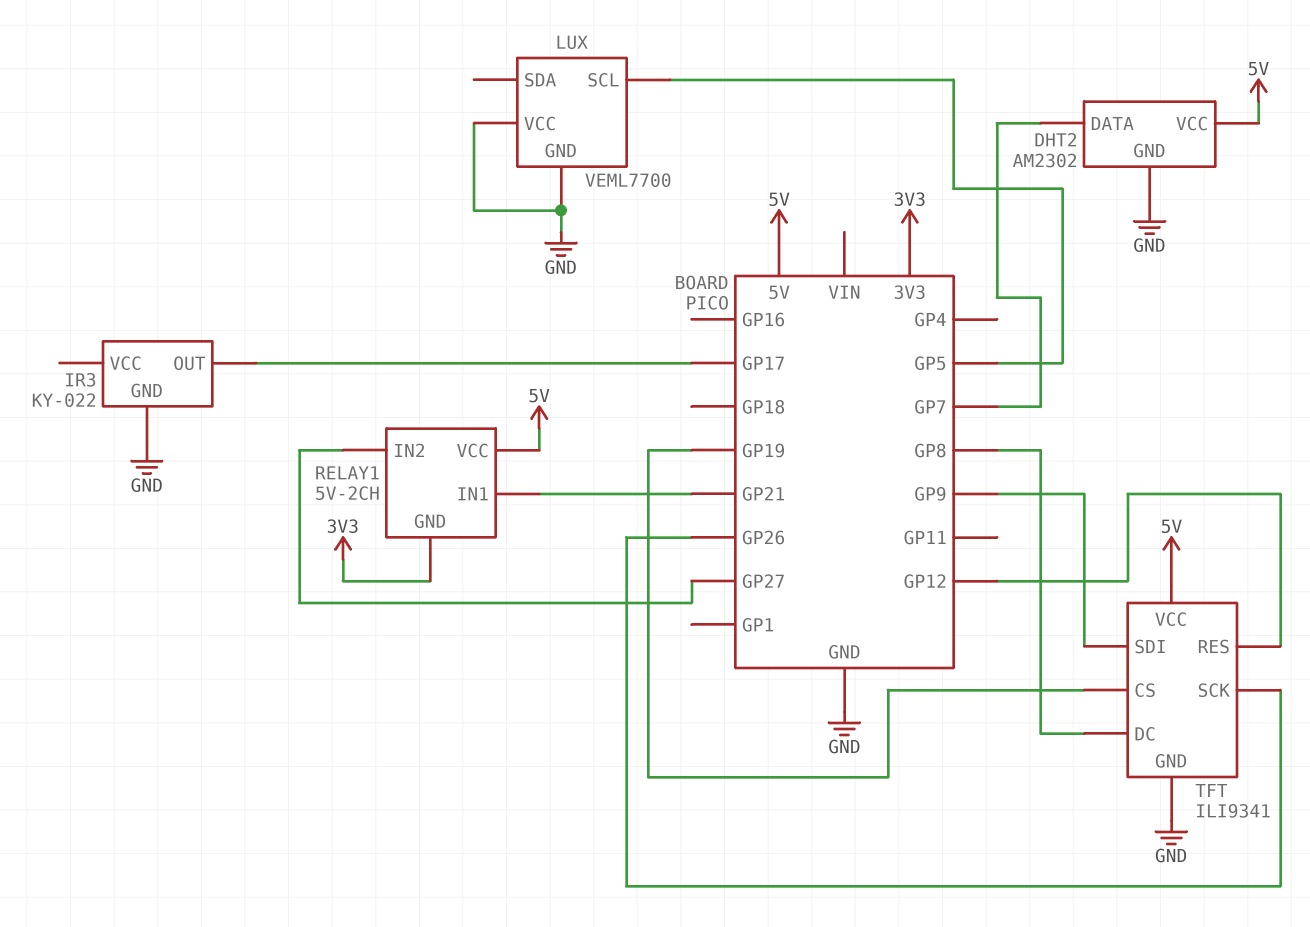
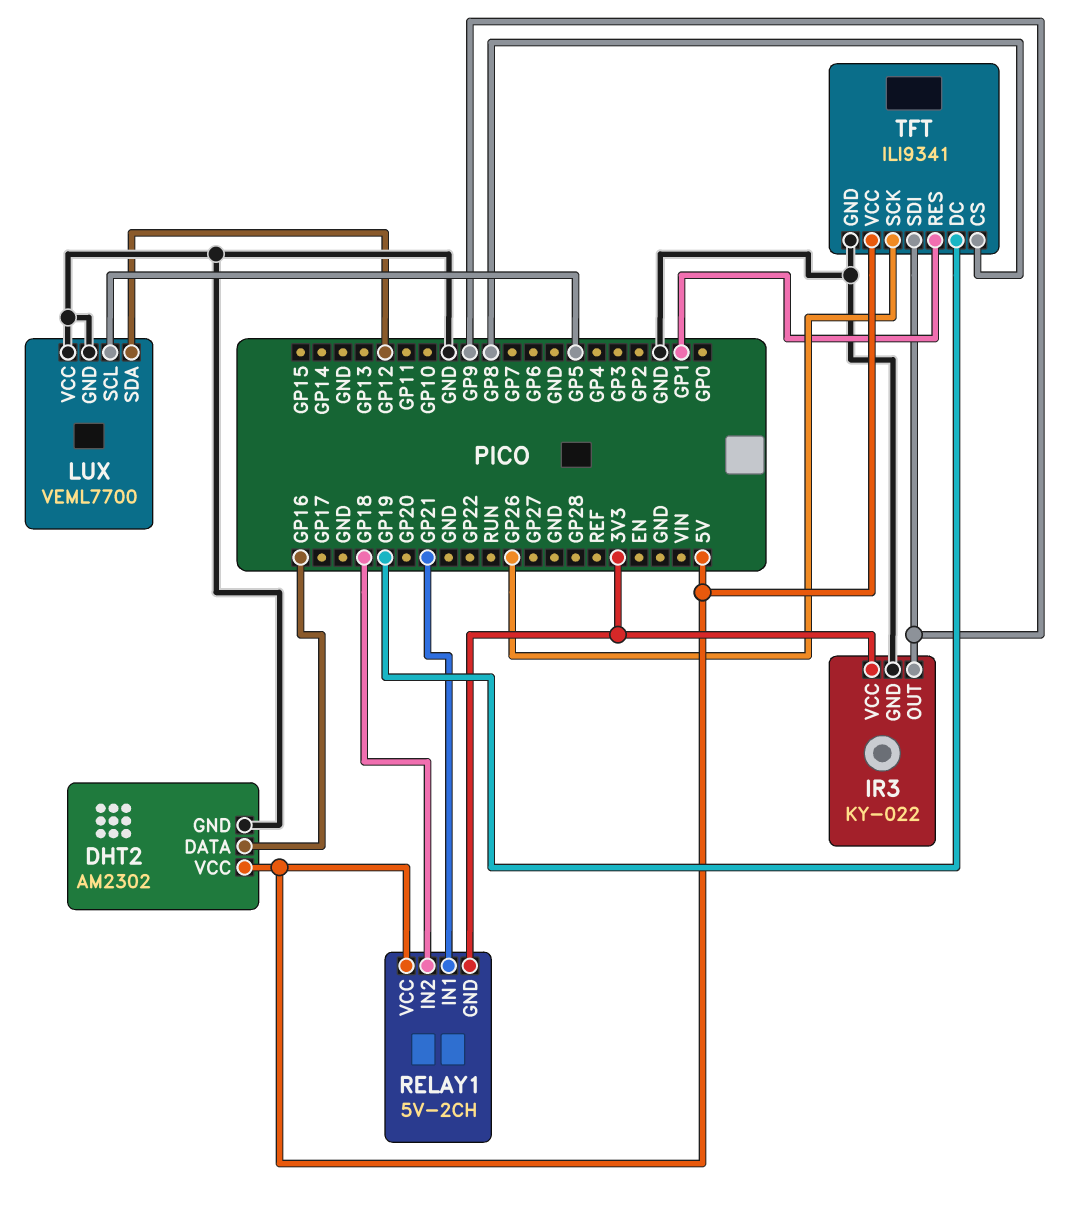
DHT2 pin DATA: GP7 -> GP16
IR3 pin OUT: GP17 -> GP9
IR3 pin VCC: none -> 3V3
LUX pin SDA: none -> GP12
RELAY1 pin IN2: GP27 -> GP18
TFT pin CS: GP19 -> GP8
TFT pin DC: GP8 -> GP19
TFT pin RES: GP12 -> GP1

